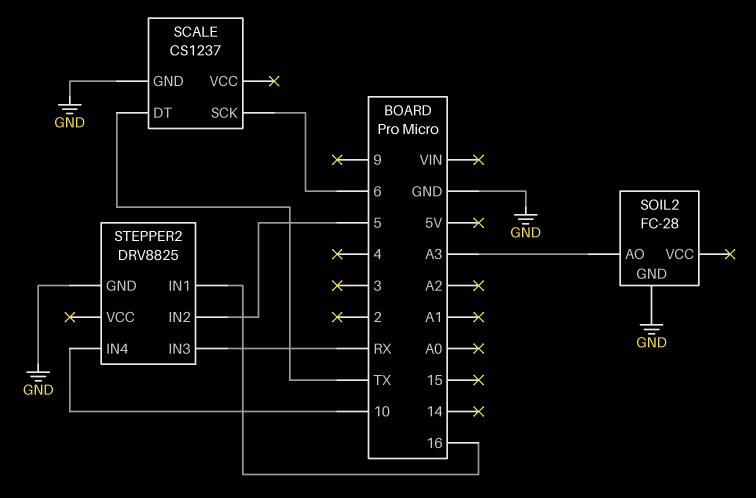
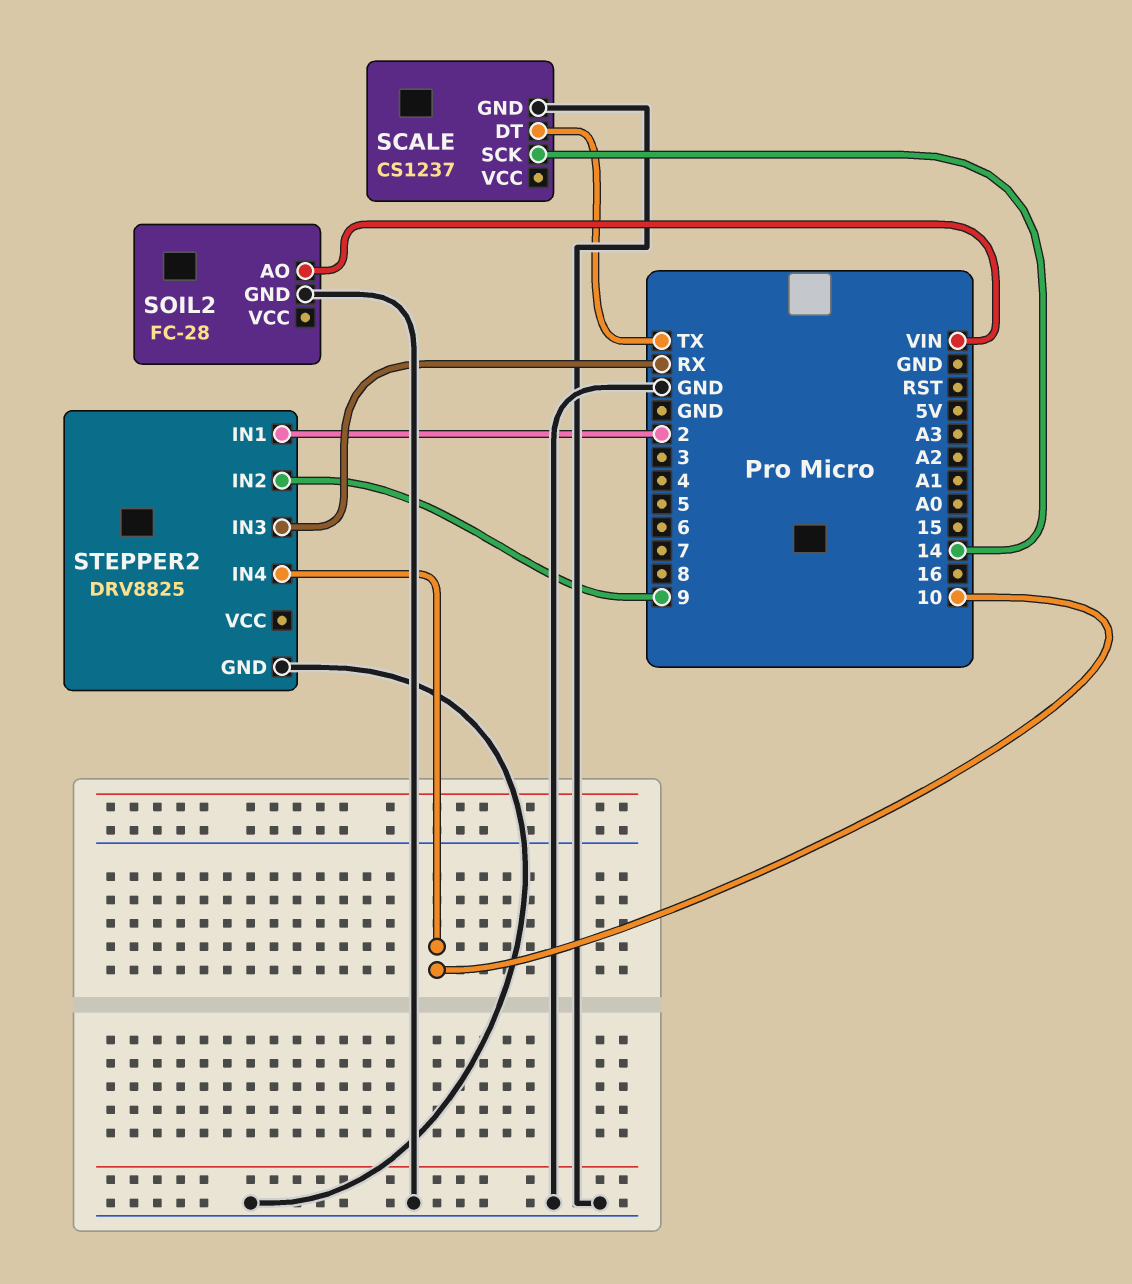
SCALE pin SCK: 6 -> 14
SOIL2 pin AO: A3 -> VIN
STEPPER2 pin IN1: 16 -> 2
STEPPER2 pin IN2: 5 -> 9

